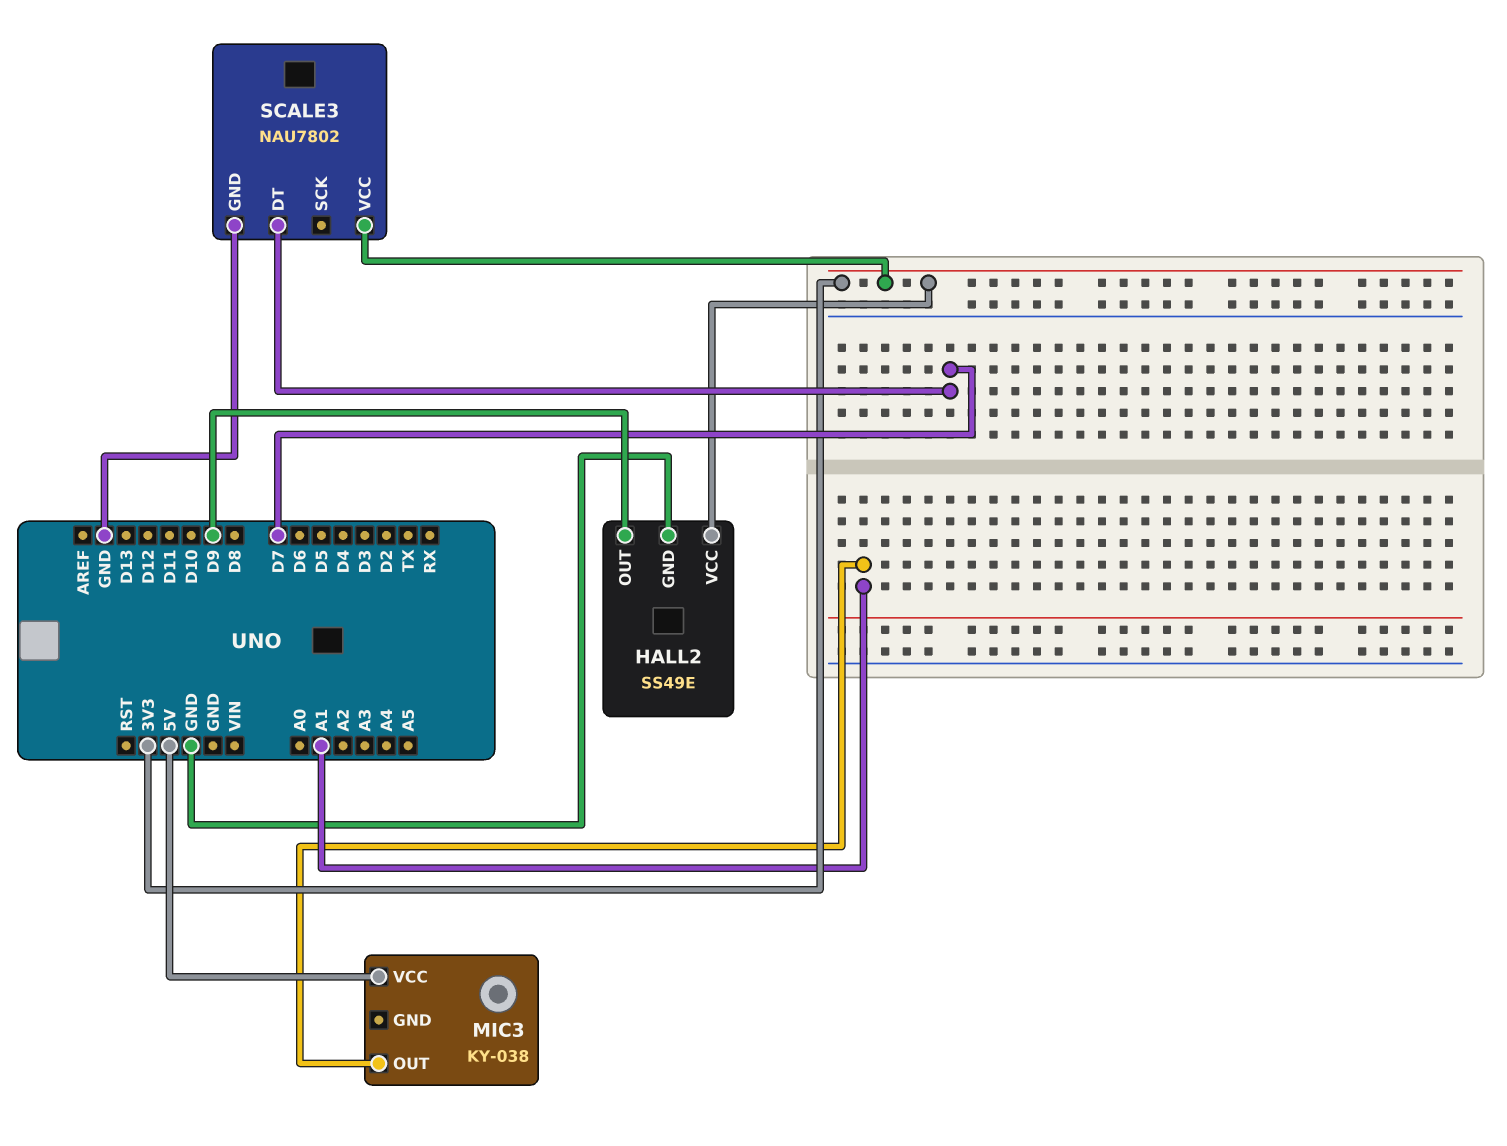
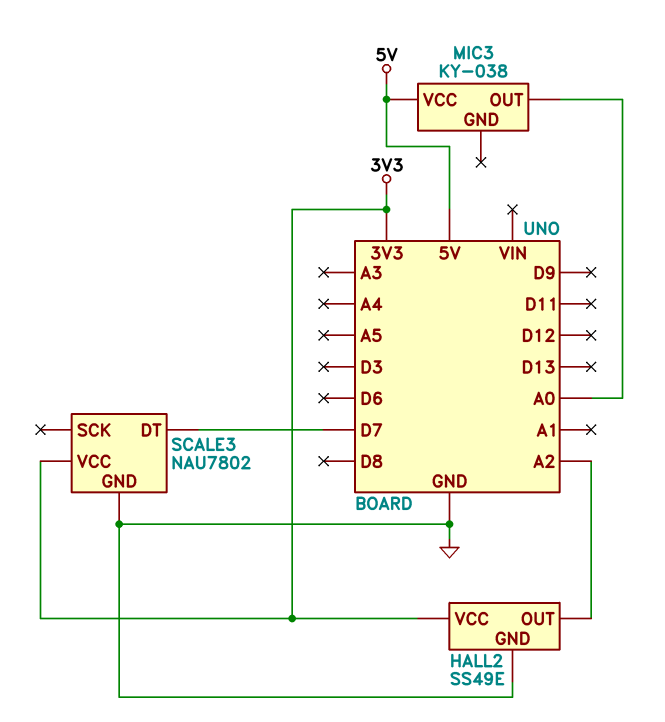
HALL2 pin OUT: D9 -> A2
MIC3 pin OUT: A1 -> A0

